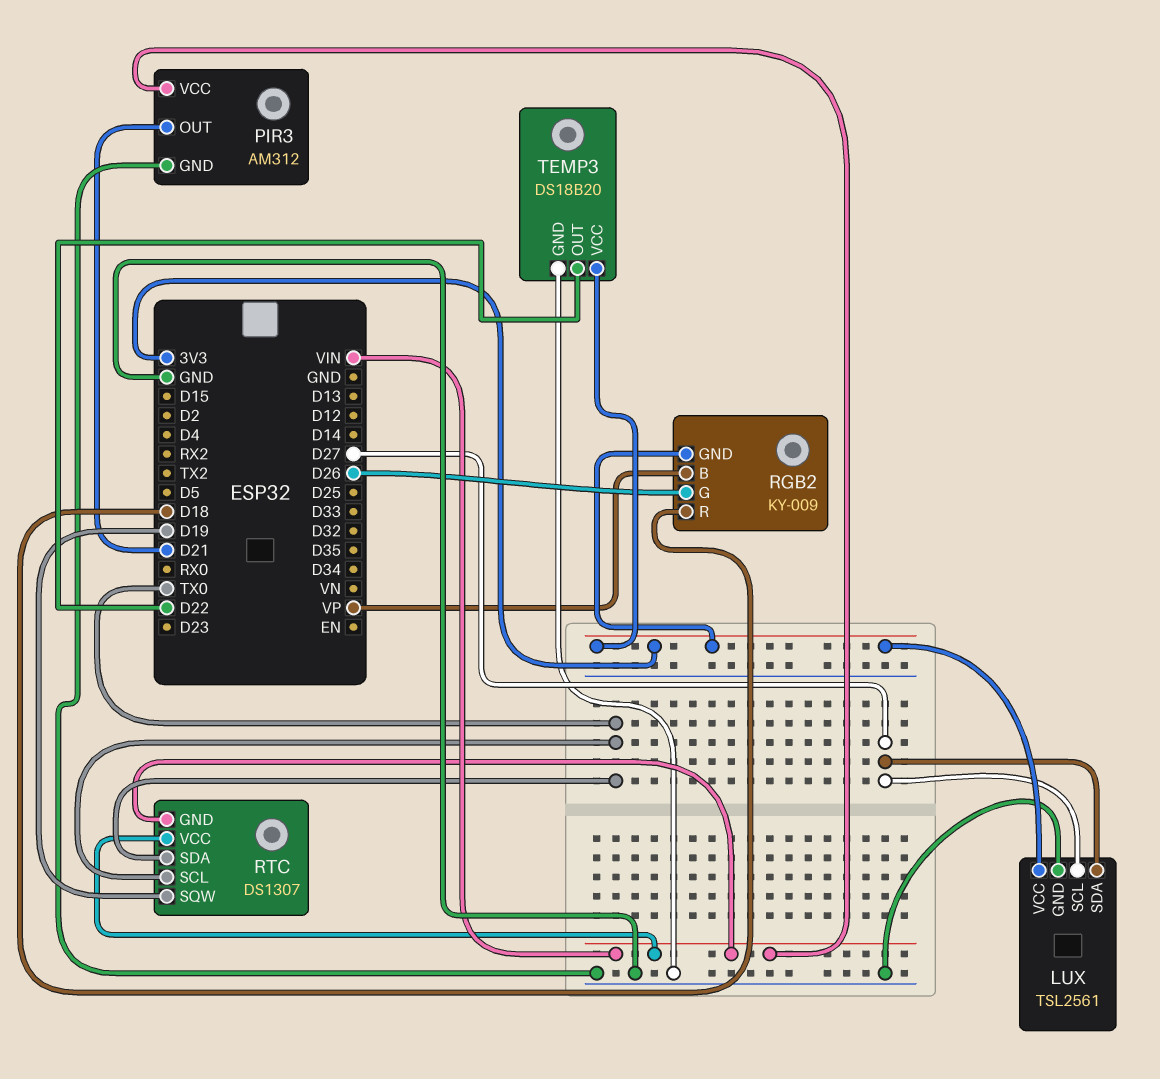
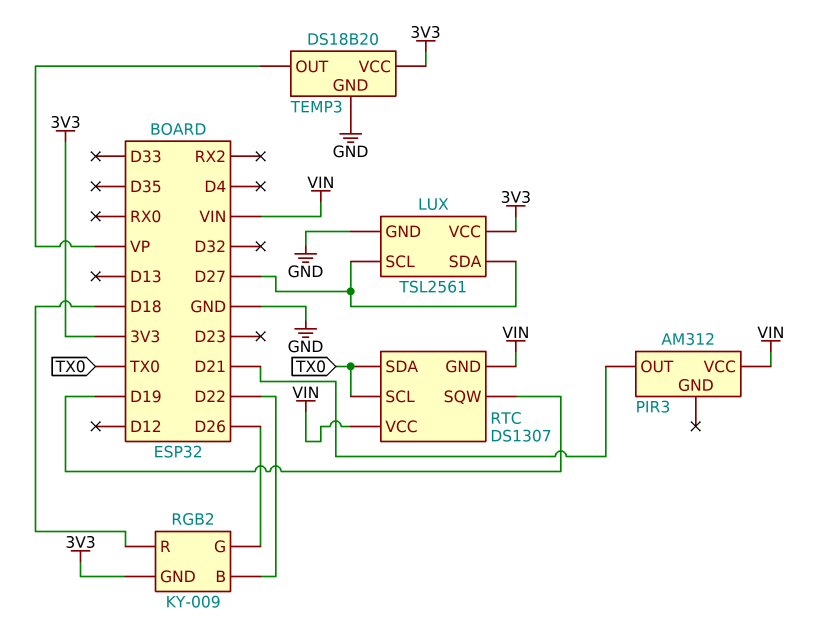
PIR3 pin GND: GND -> none
RGB2 pin B: VP -> D22
TEMP3 pin OUT: D22 -> VP

